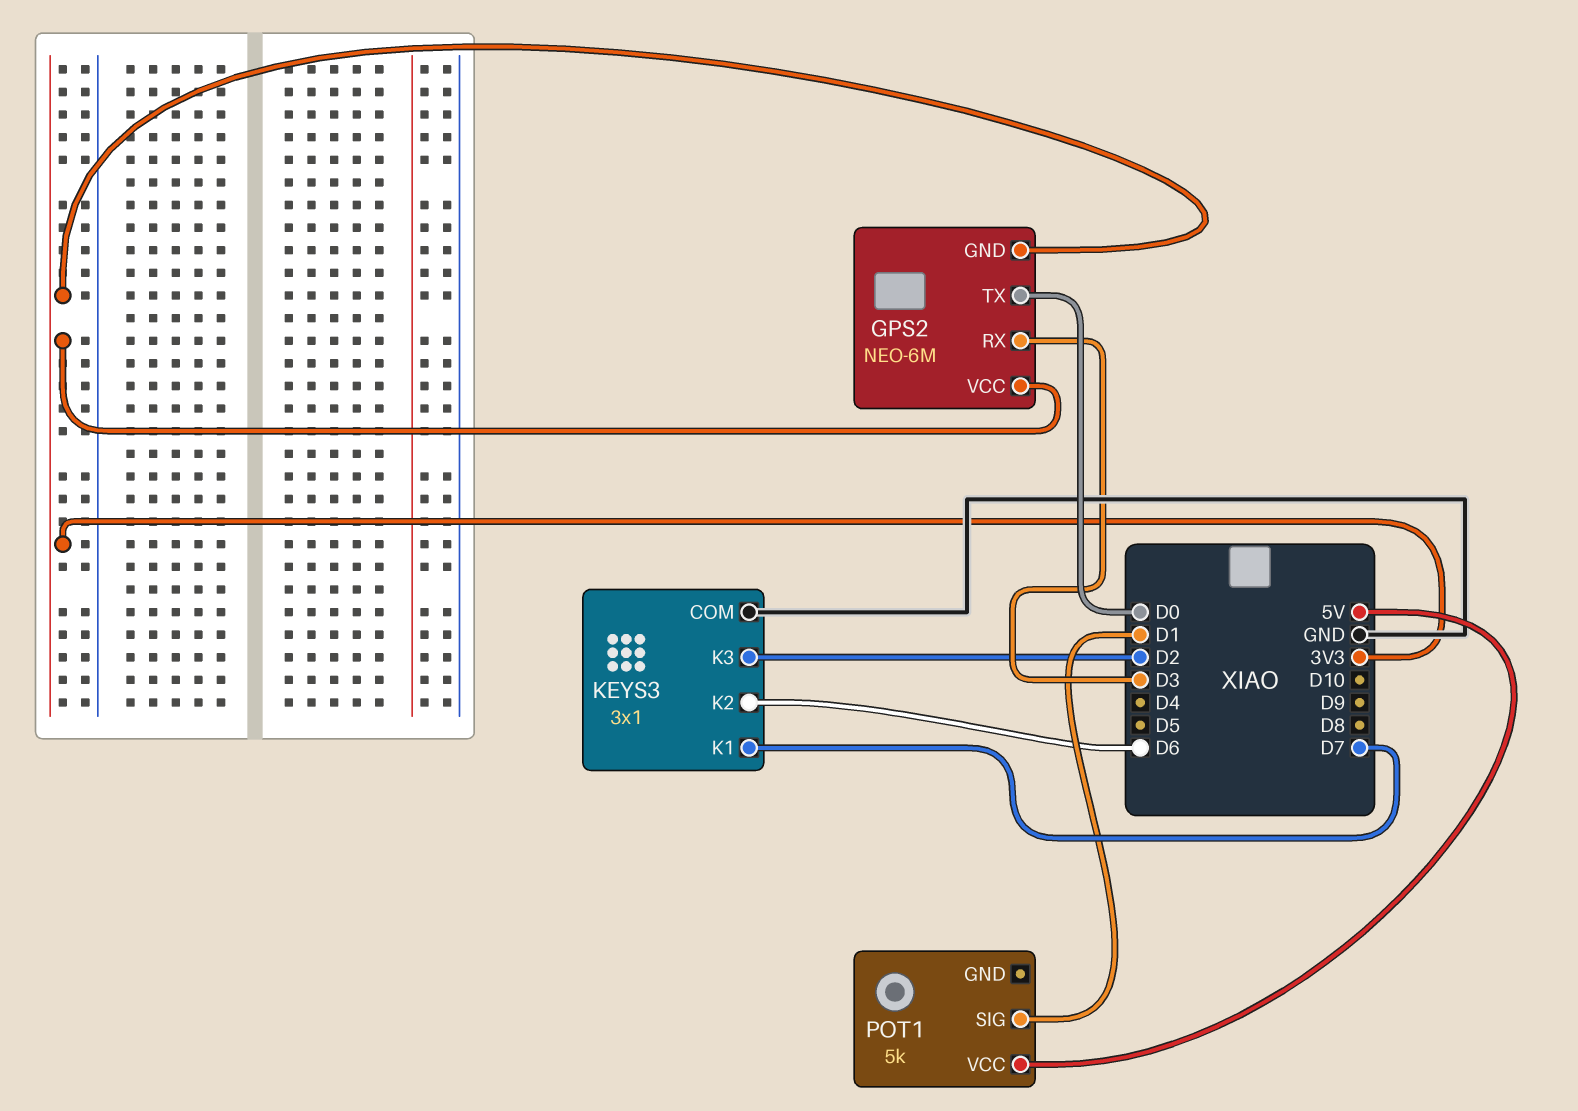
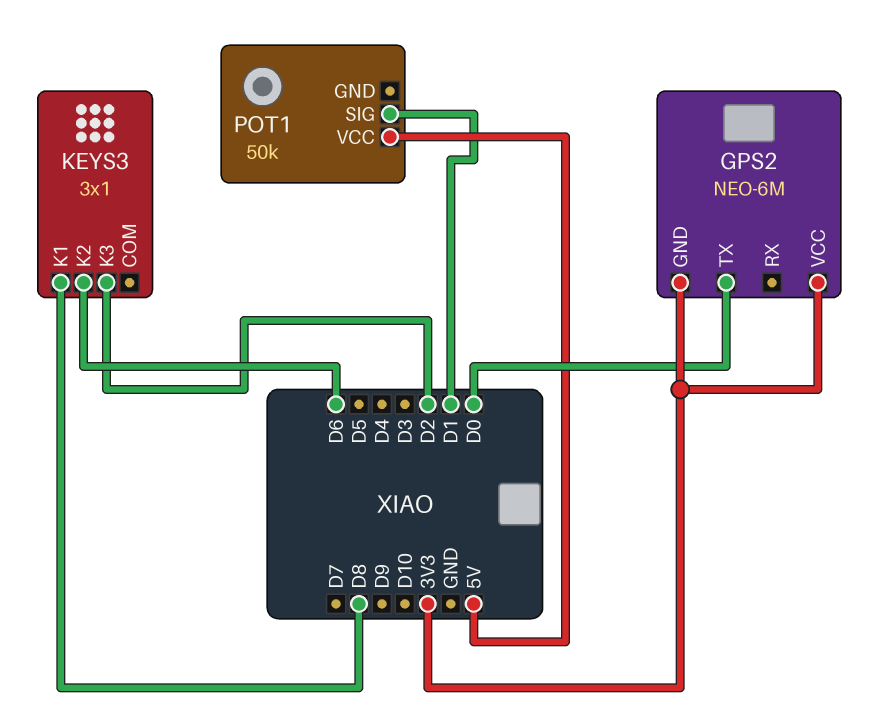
GPS2 pin RX: D3 -> none
KEYS3 pin COM: GND -> none
KEYS3 pin K1: D7 -> D8
POT1: 5k -> 50k

